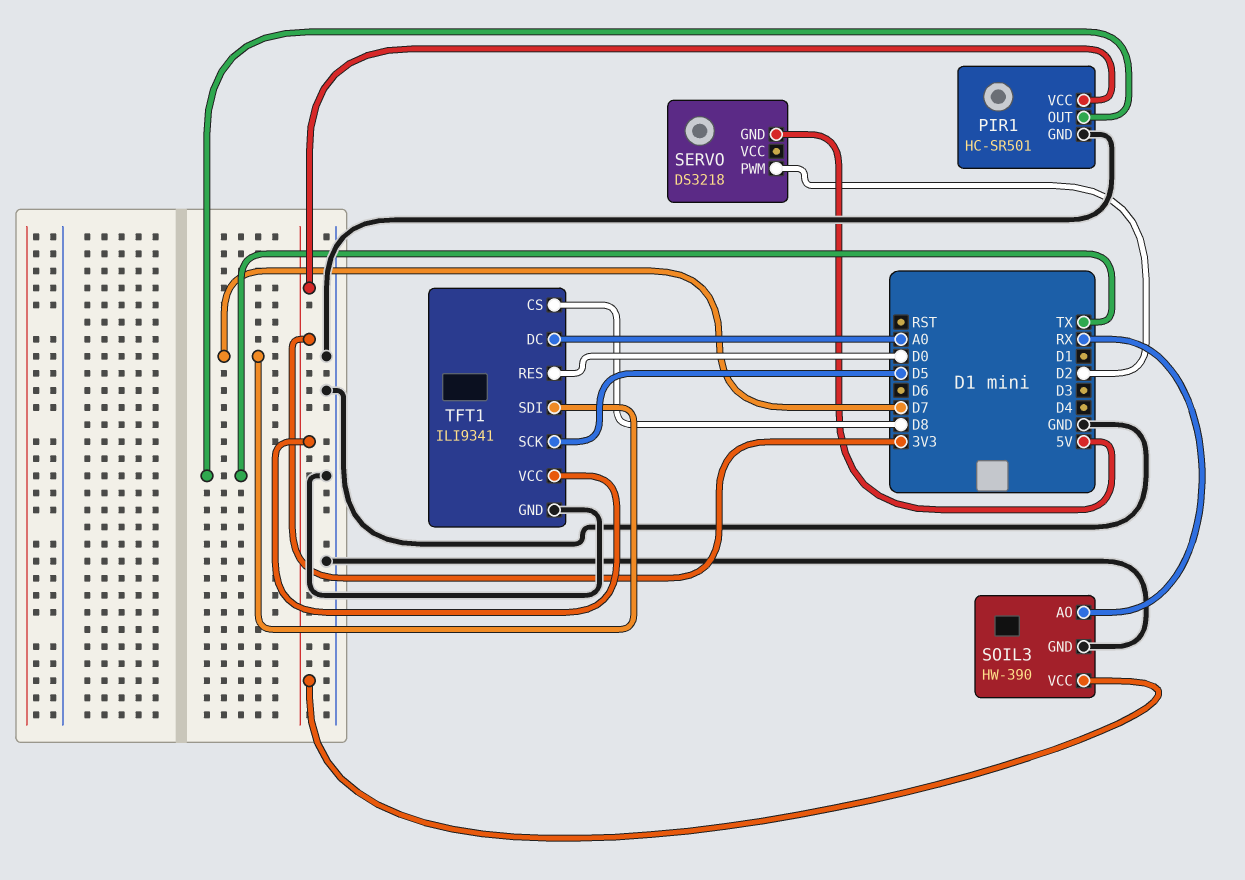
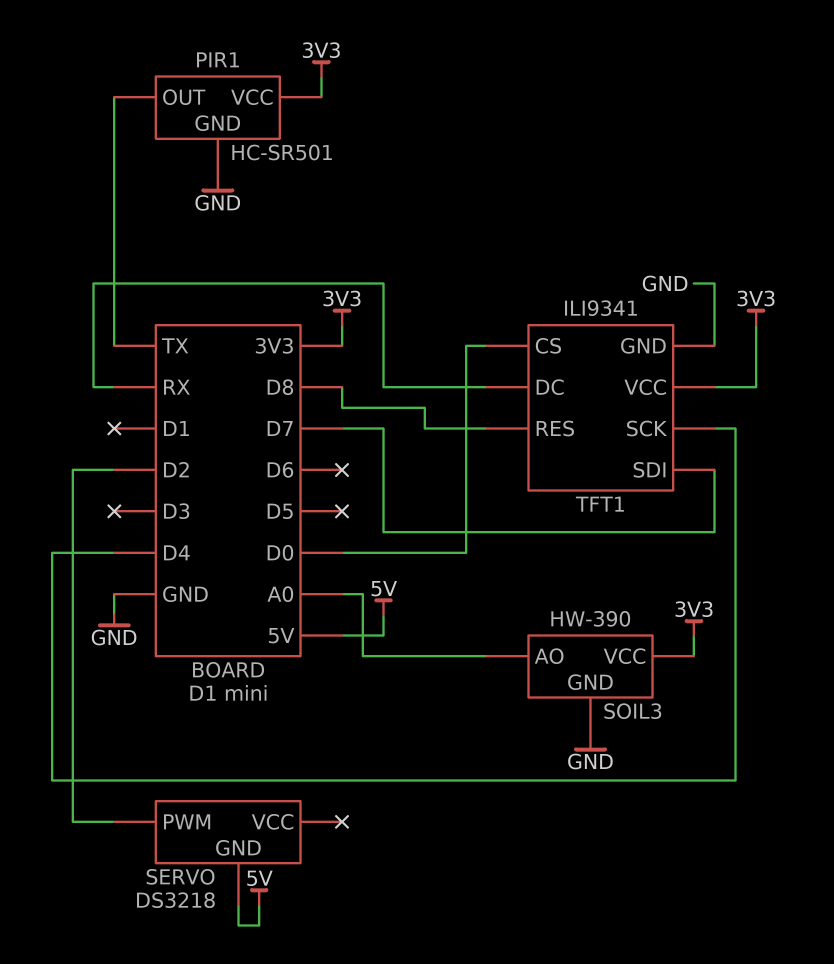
SOIL3 pin AO: RX -> A0
TFT1 pin CS: D8 -> D0
TFT1 pin DC: A0 -> RX
TFT1 pin RES: D0 -> D8
TFT1 pin SCK: D5 -> D4

